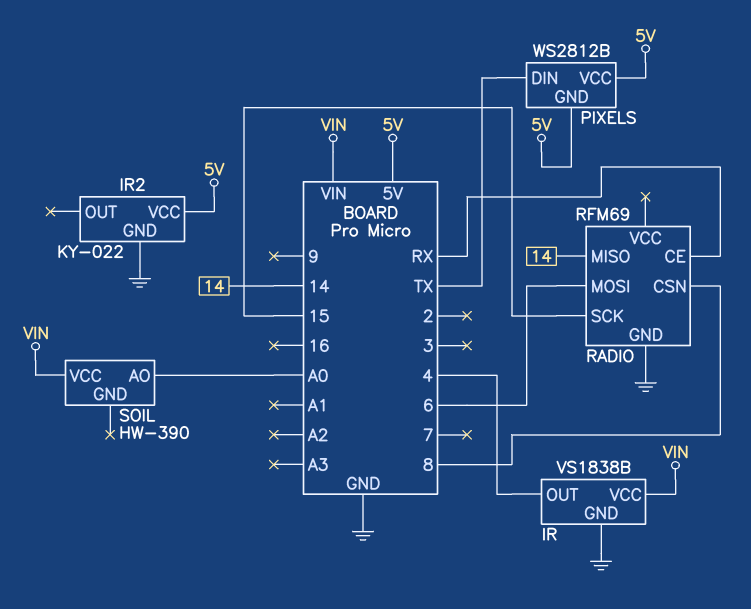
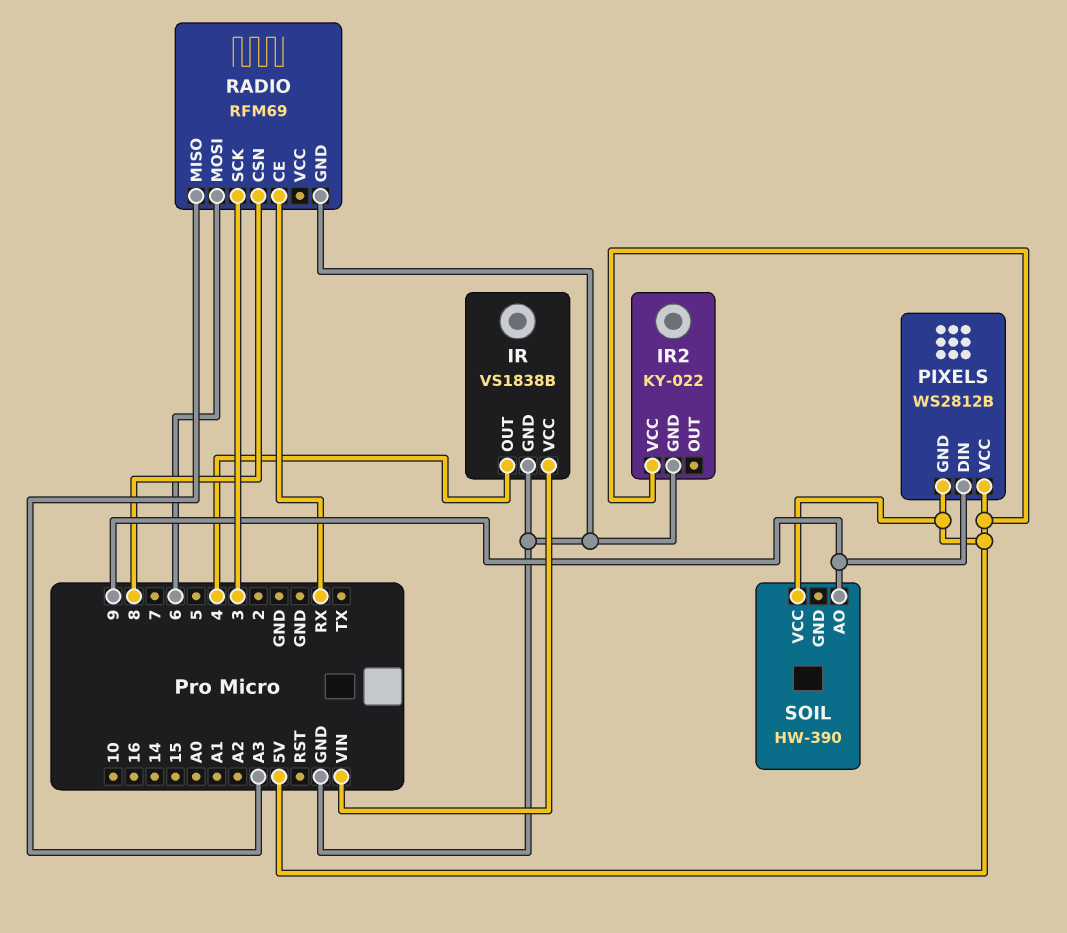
PIXELS pin DIN: TX -> 9
RADIO pin MISO: 14 -> A3
RADIO pin SCK: 15 -> 3
SOIL pin AO: A0 -> 9
SOIL pin VCC: VIN -> 5V

